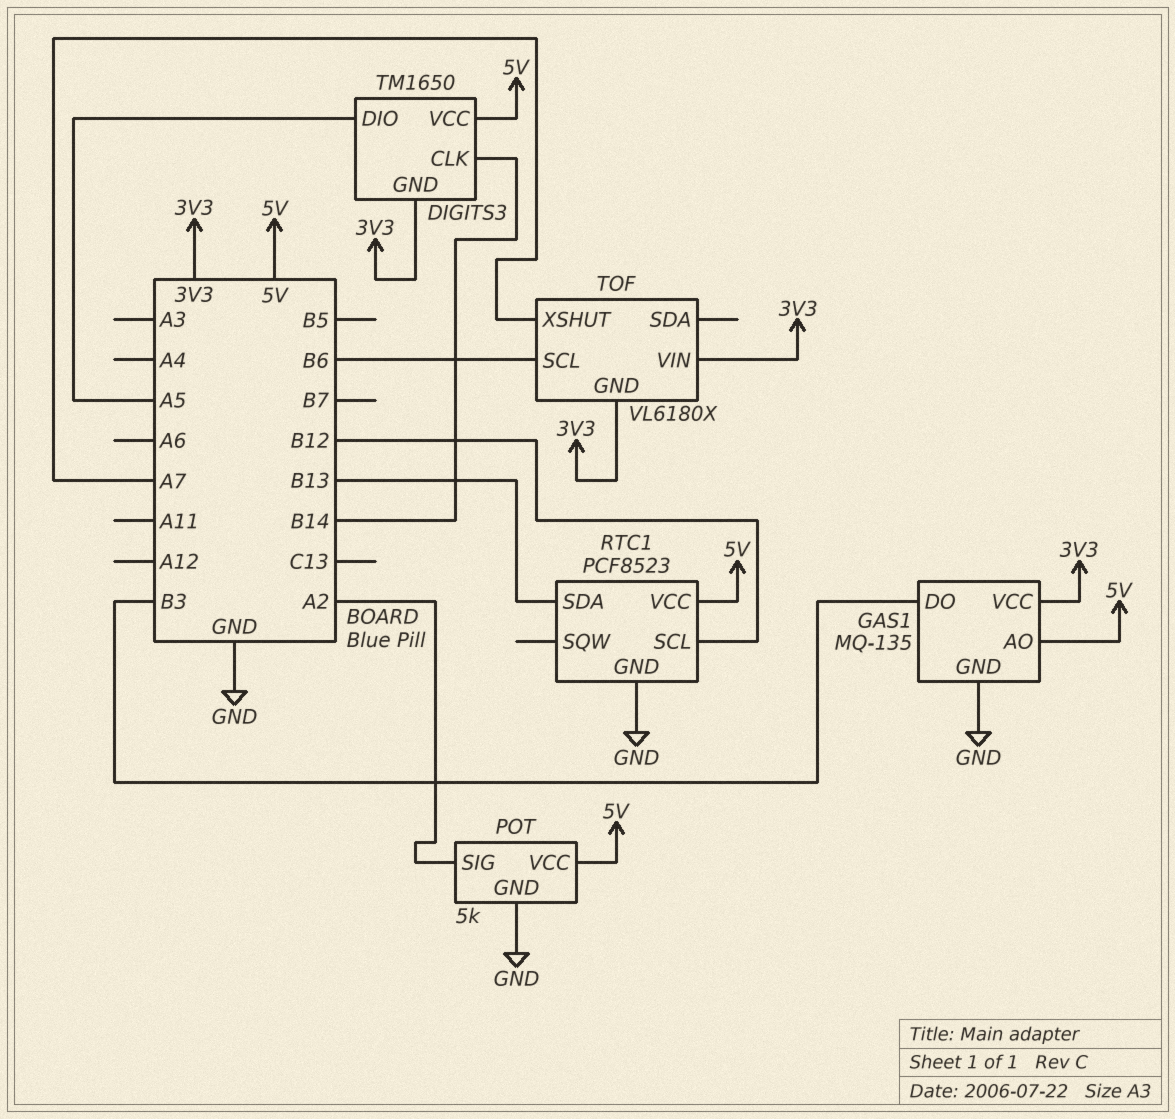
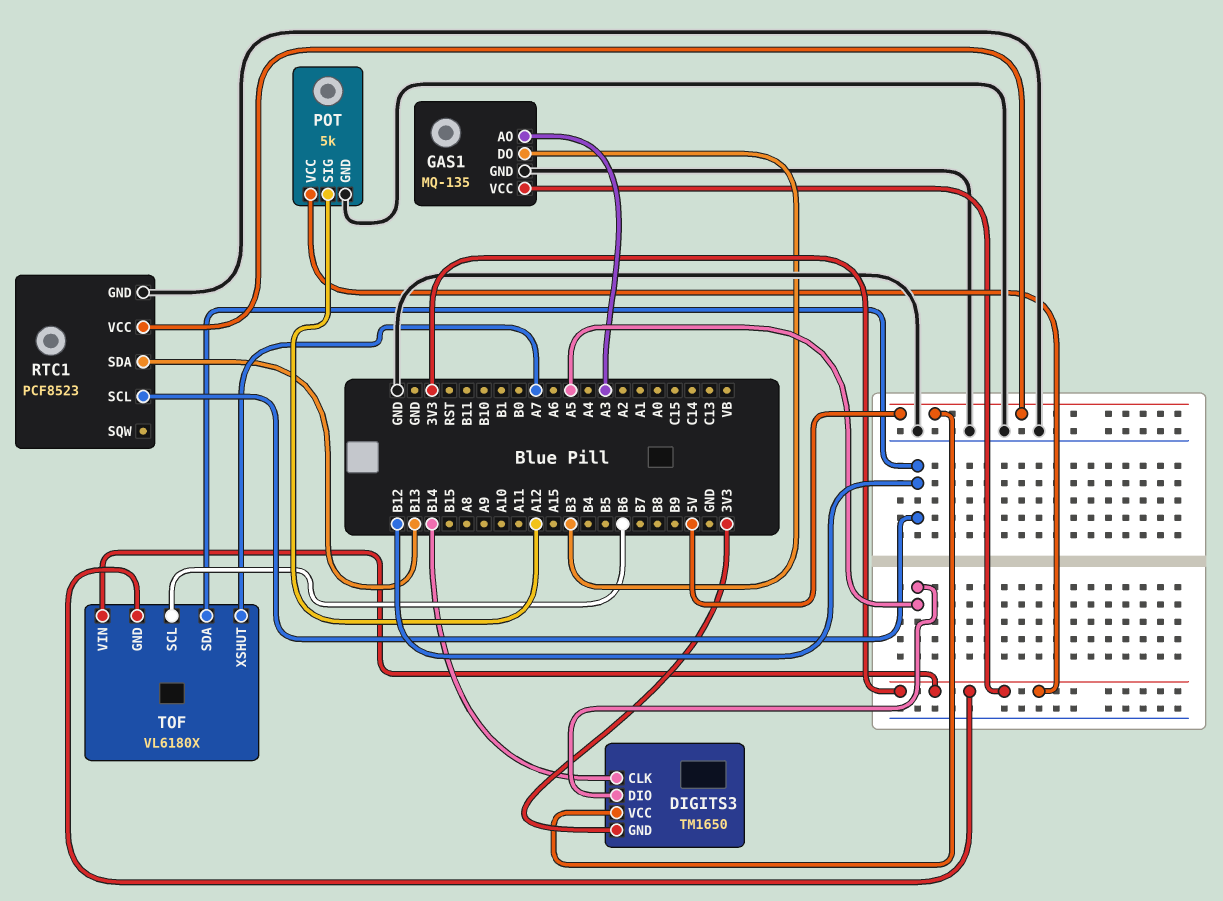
GAS1 pin AO: 5V -> A3
POT pin SIG: A2 -> A12
POT pin VCC: 5V -> 3V3
TOF pin SDA: none -> B12

